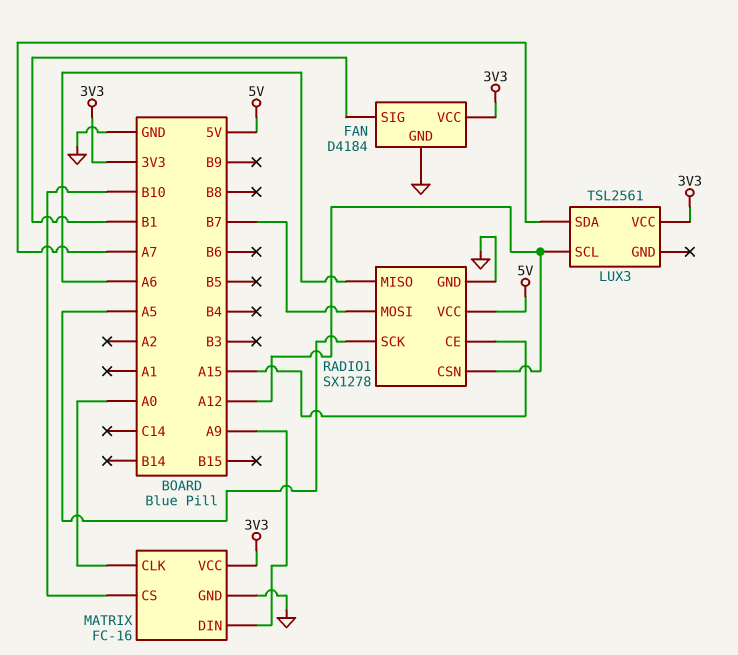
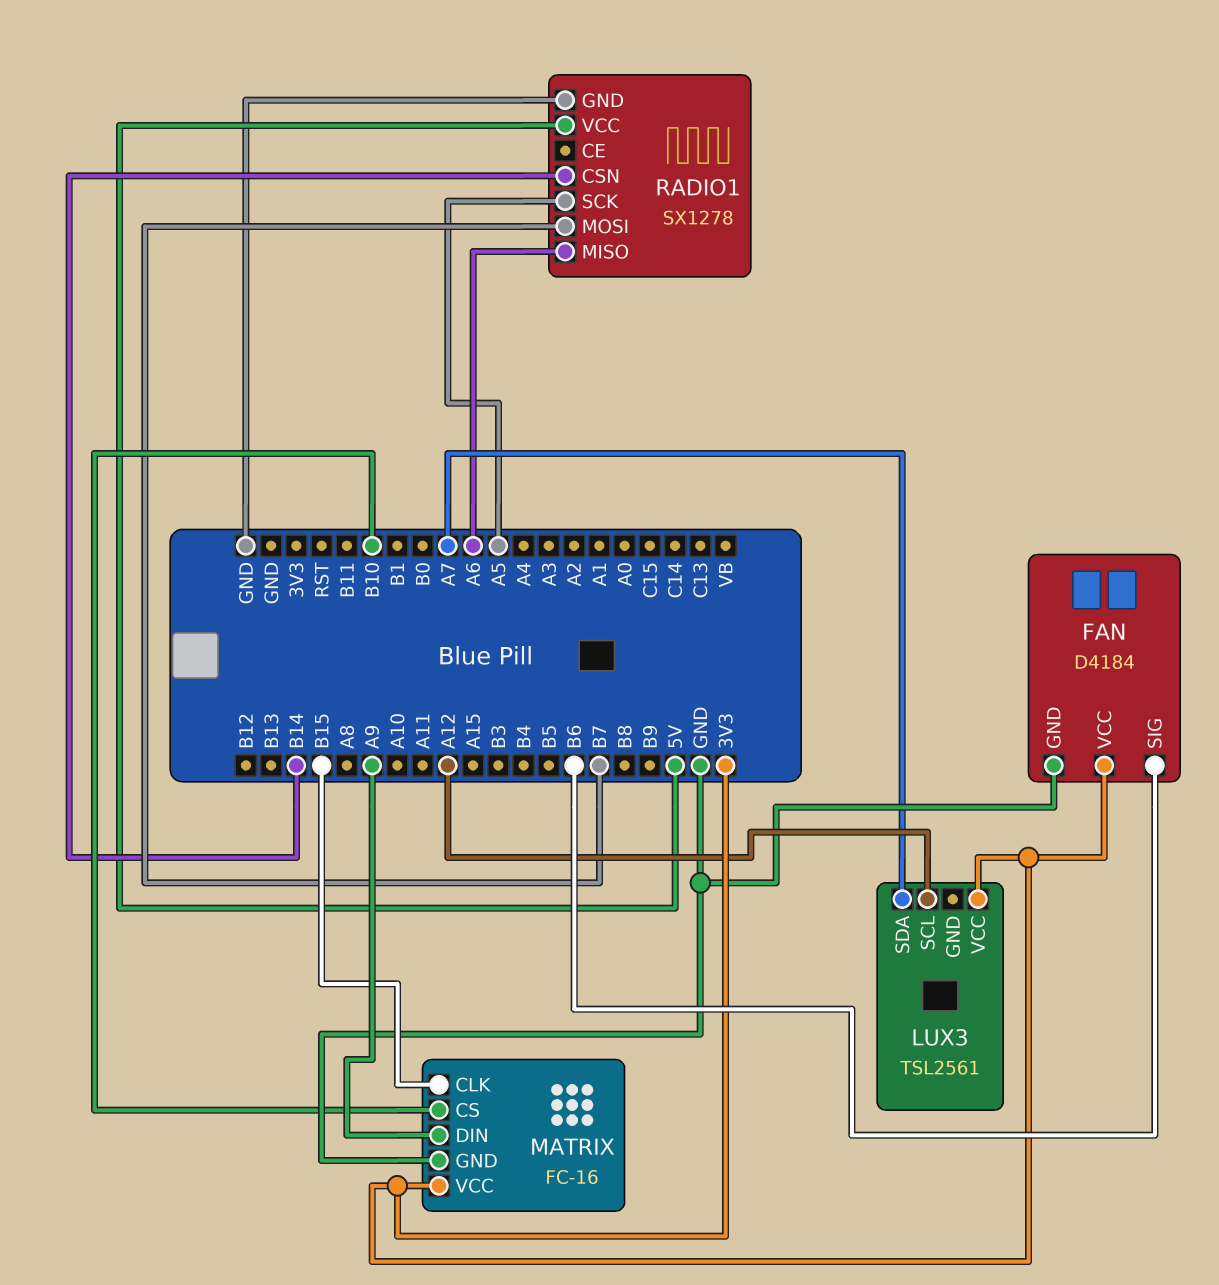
FAN pin SIG: B1 -> B6
MATRIX pin CLK: A0 -> B15
RADIO1 pin CE: A15 -> none
RADIO1 pin CSN: A12 -> B14

